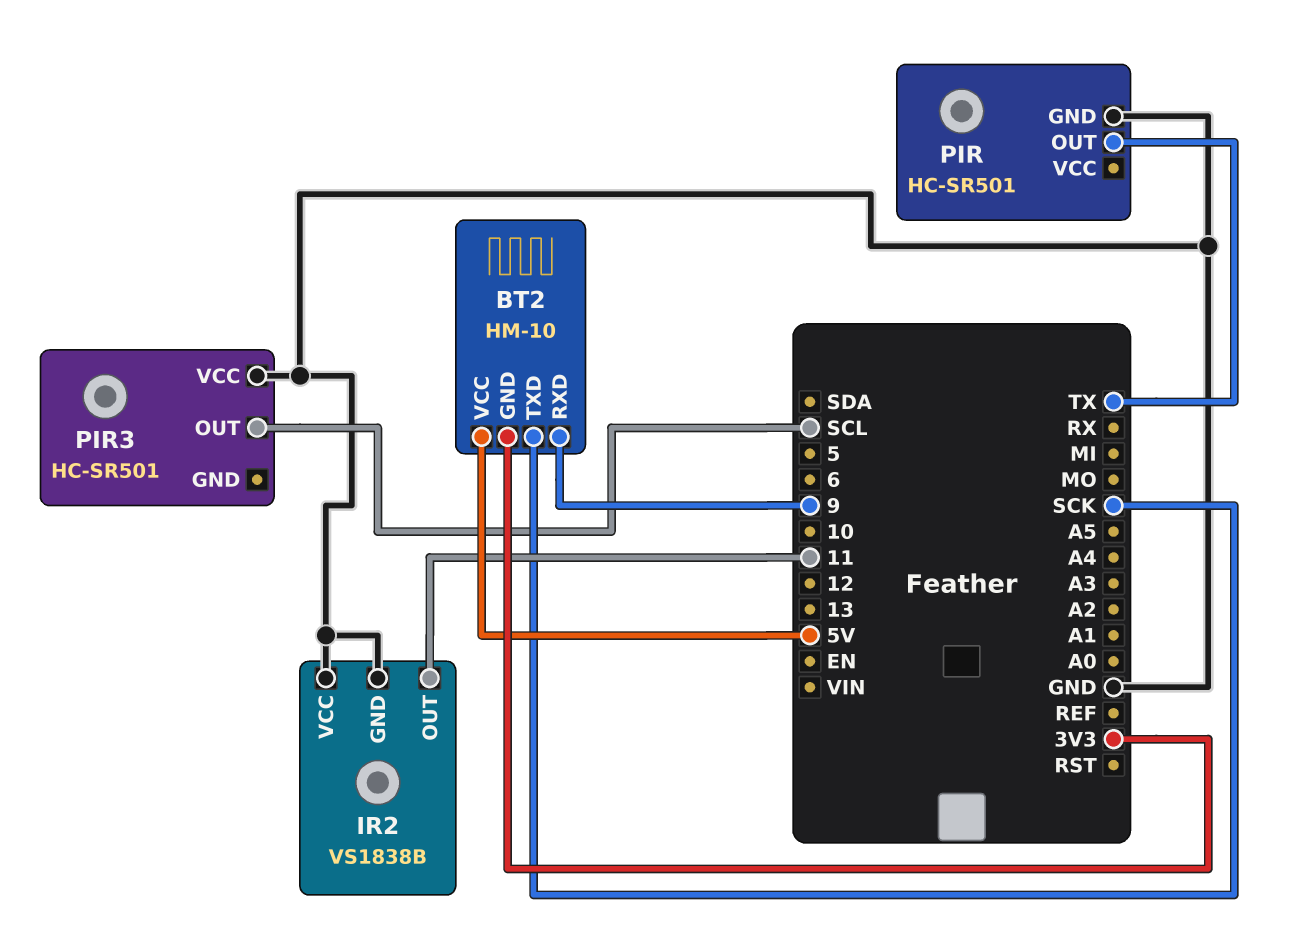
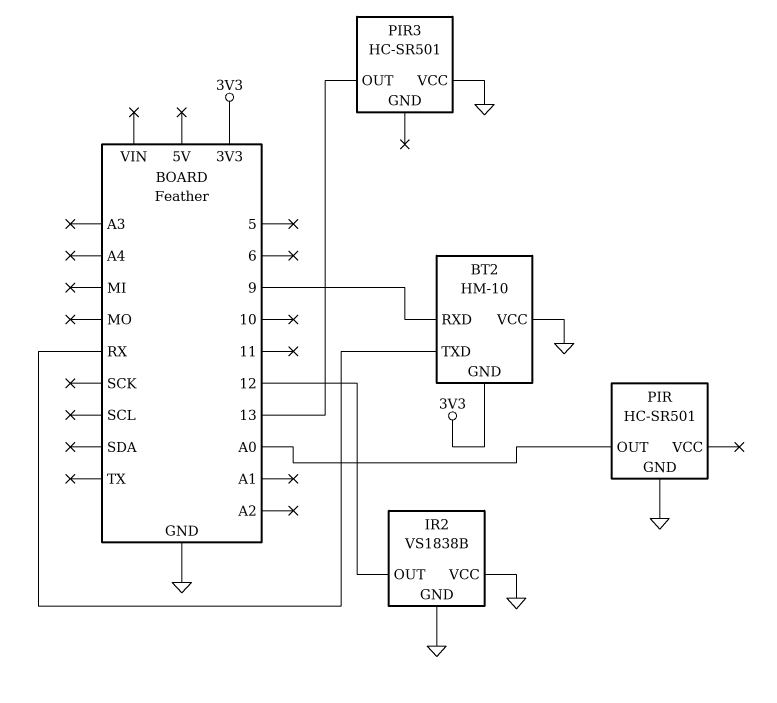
BT2 pin TXD: SCK -> RX
BT2 pin VCC: 5V -> GND
IR2 pin OUT: 11 -> 12
PIR pin OUT: TX -> A0
PIR3 pin OUT: SCL -> 13

